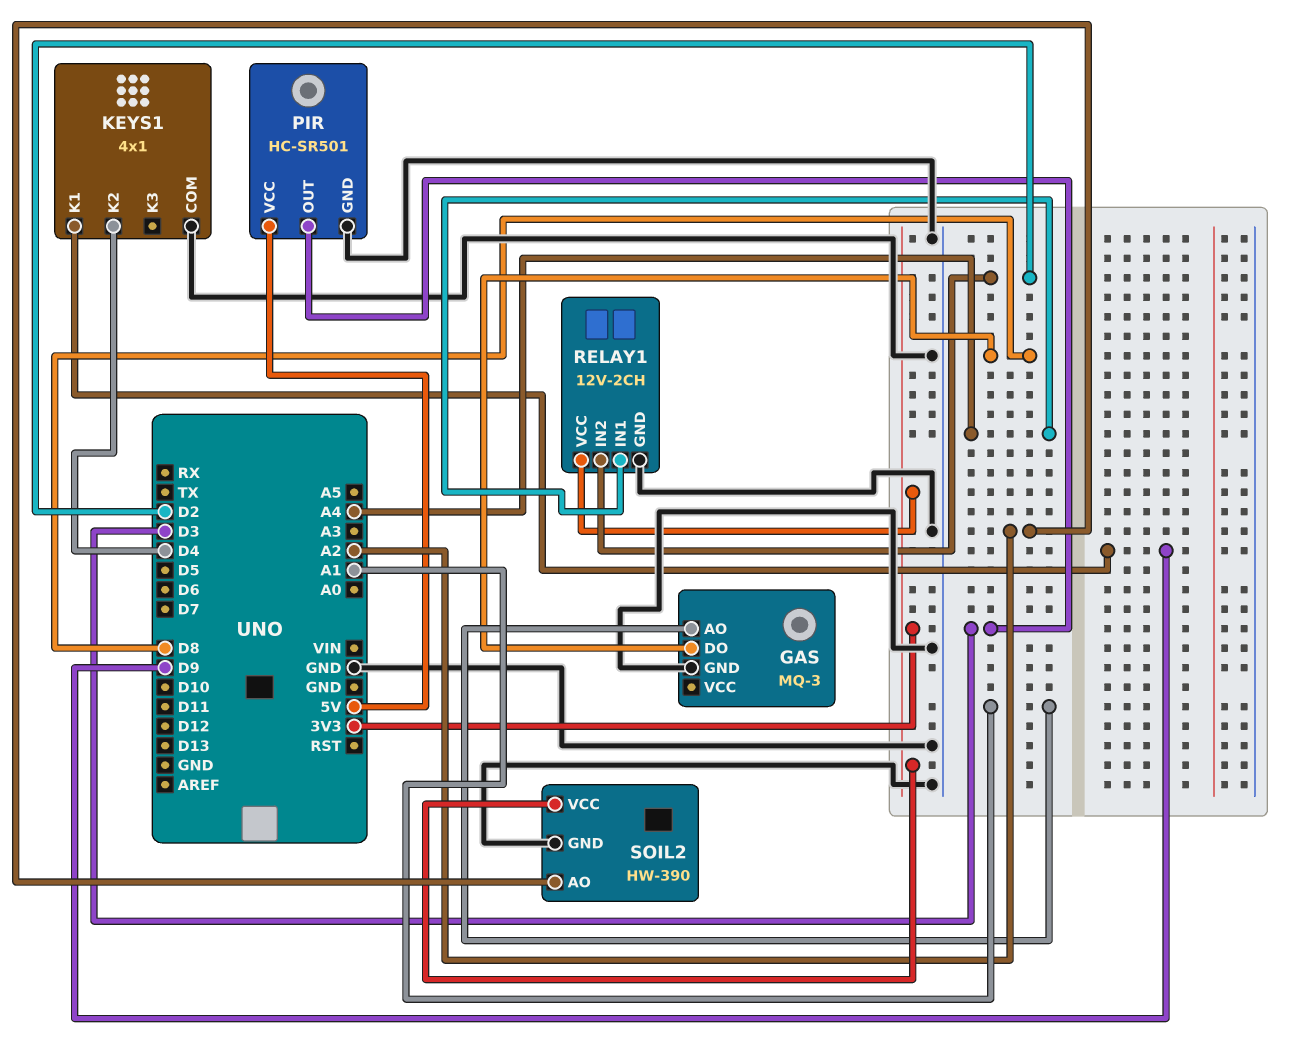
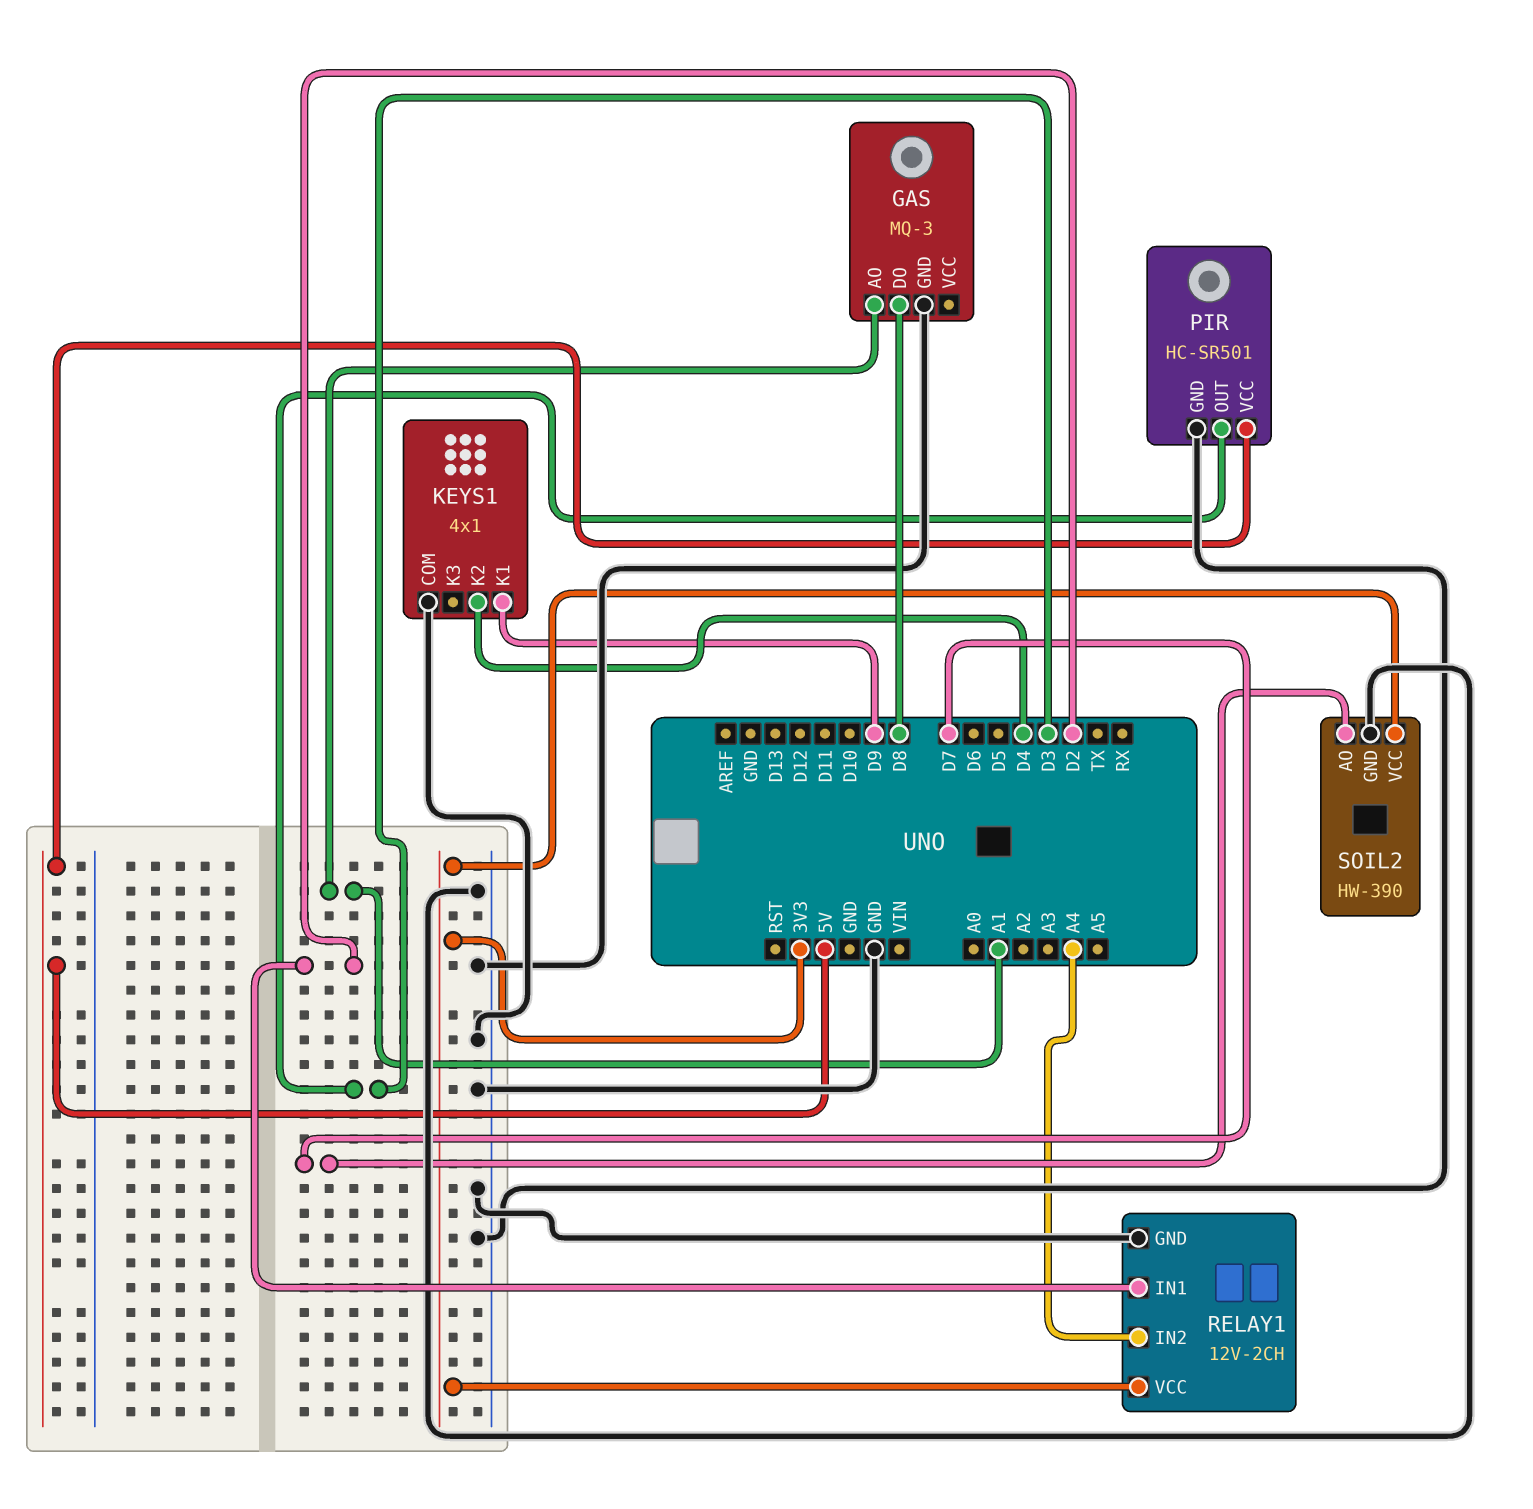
RELAY1 pin IN1: A4 -> D2
RELAY1 pin IN2: D2 -> A4
SOIL2 pin AO: A2 -> D7

